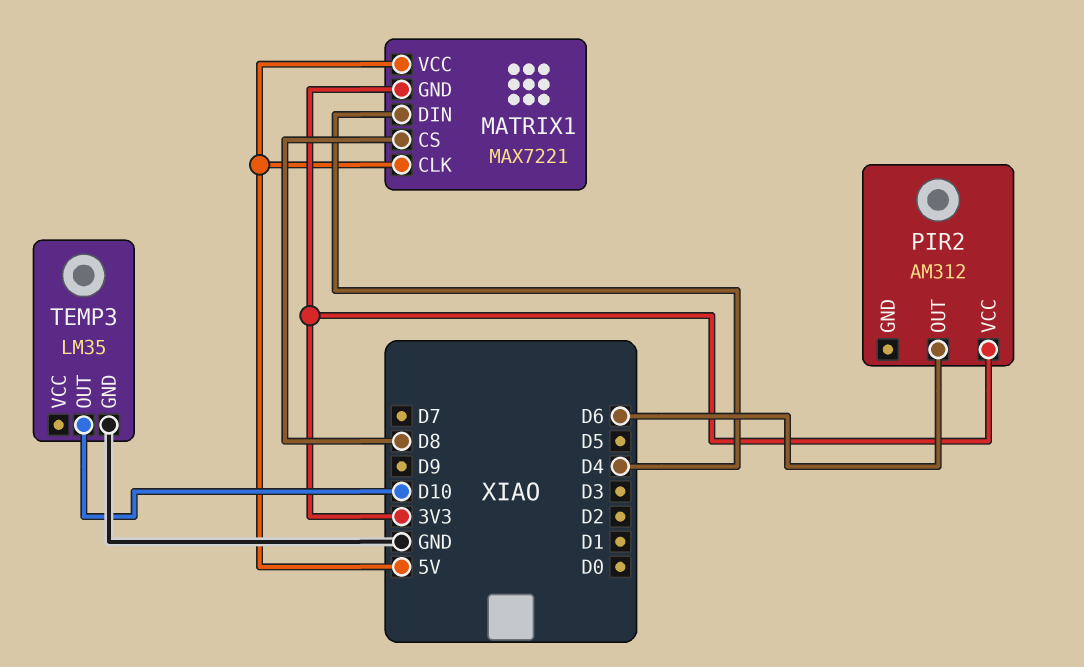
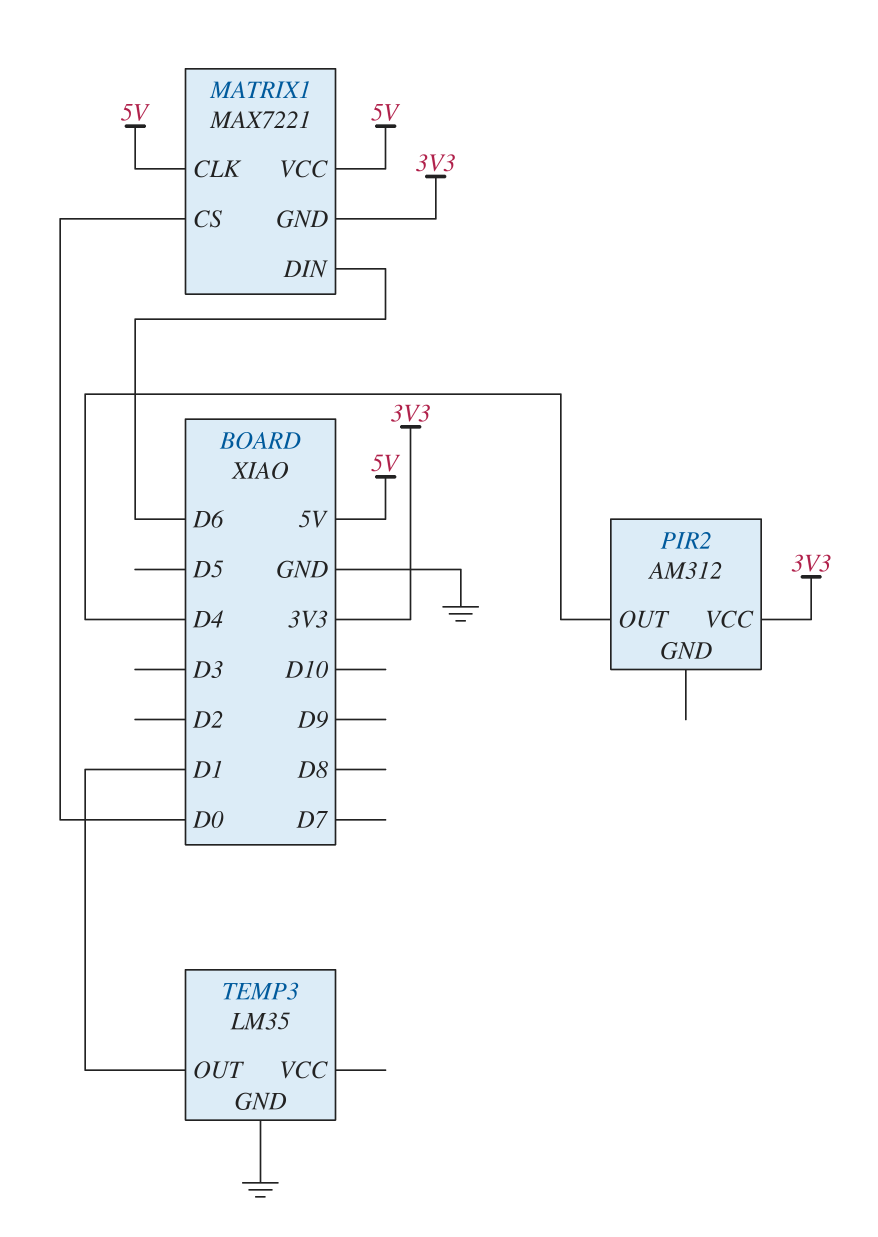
MATRIX1 pin CS: D8 -> D0
MATRIX1 pin DIN: D4 -> D6
PIR2 pin OUT: D6 -> D4
TEMP3 pin OUT: D10 -> D1

